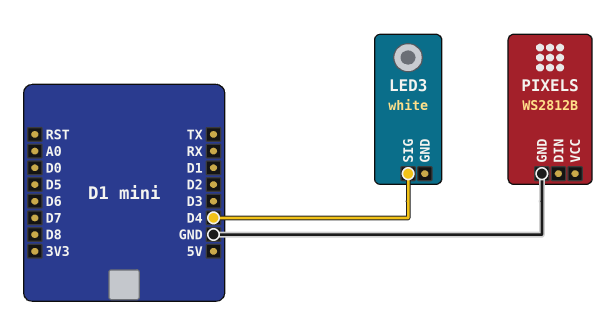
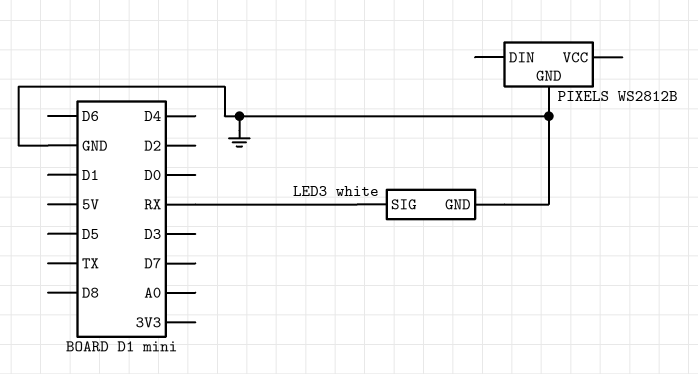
LED3 pin GND: none -> GND
LED3 pin SIG: D4 -> RX

